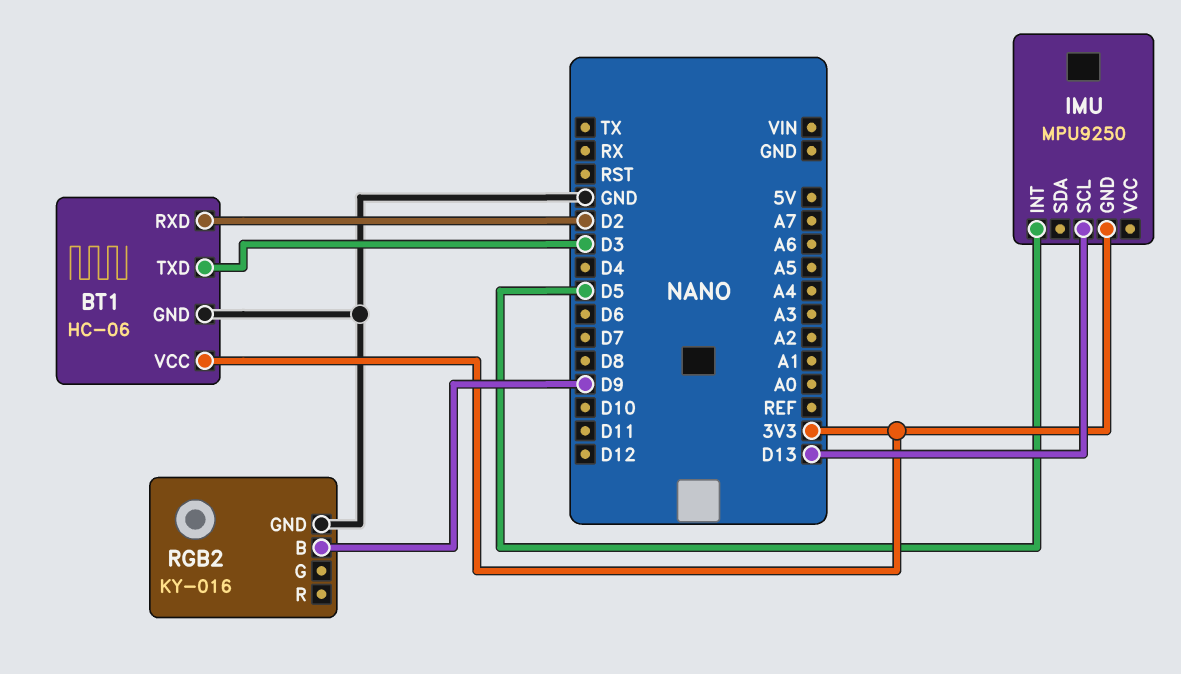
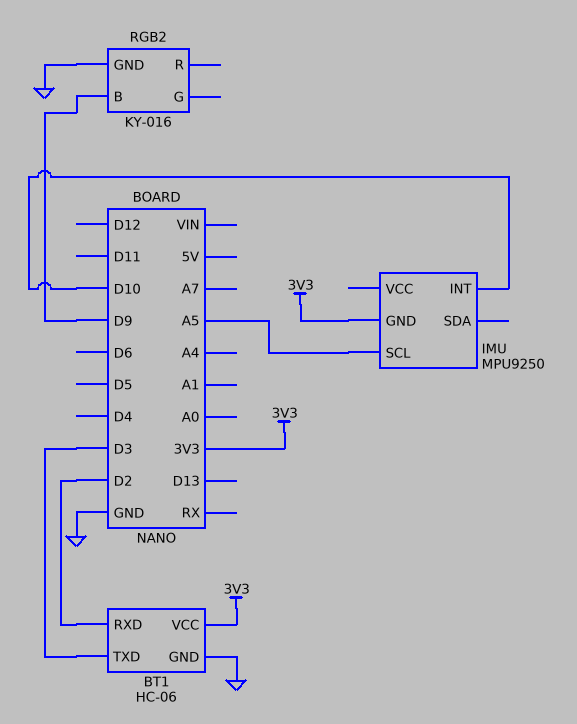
IMU pin INT: D5 -> D10
IMU pin SCL: D13 -> A5

